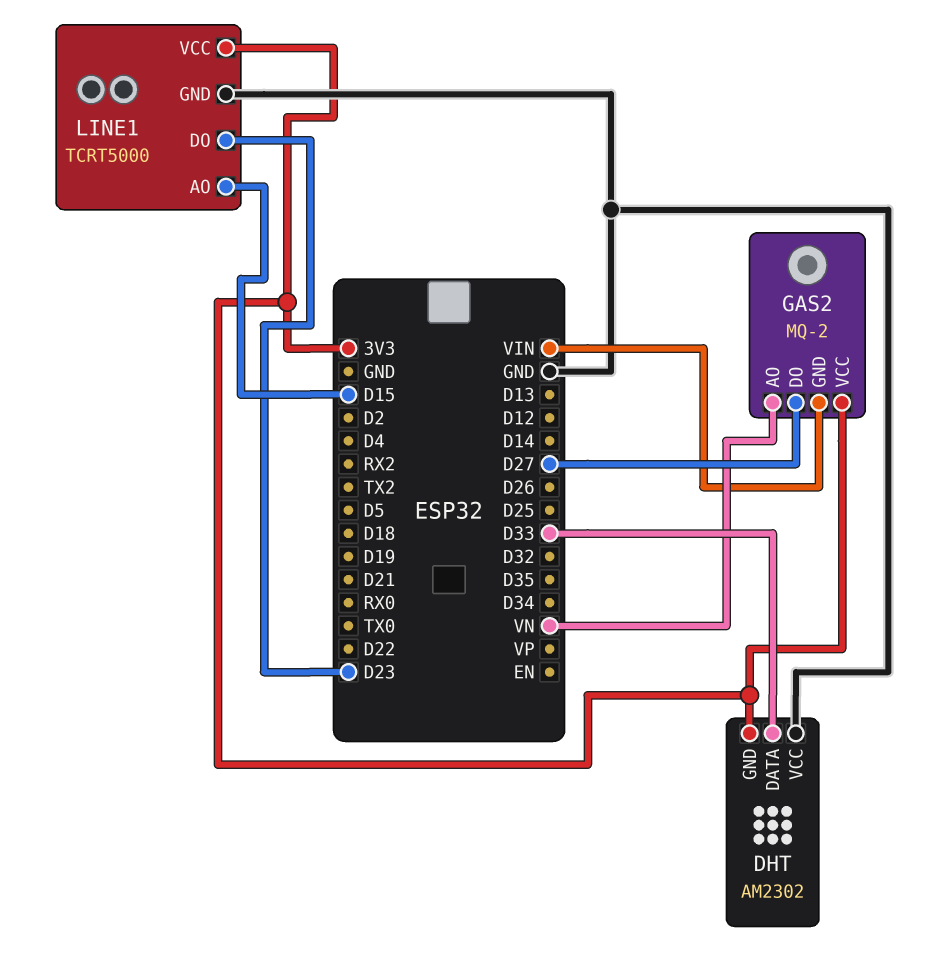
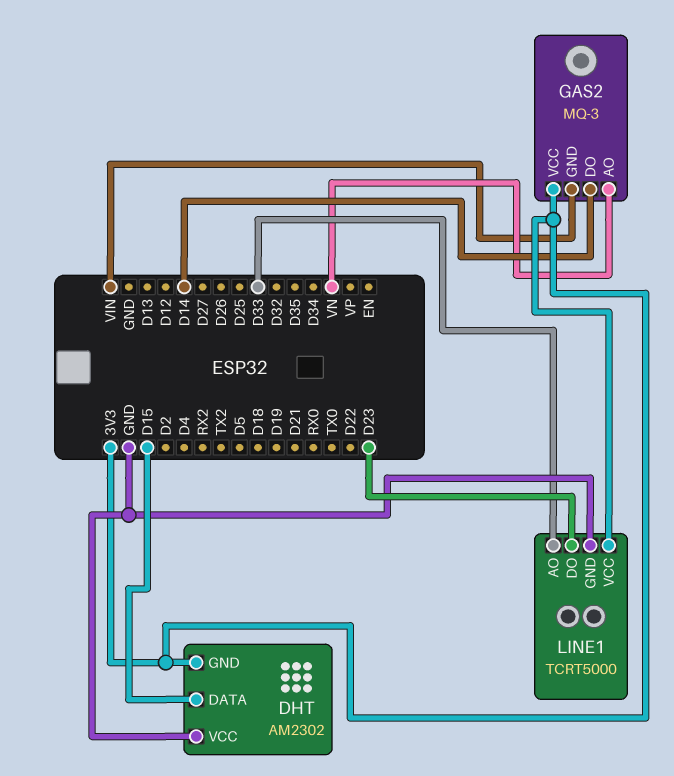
DHT pin DATA: D33 -> D15
GAS2: MQ-2 -> MQ-3
GAS2 pin DO: D27 -> D14
LINE1 pin AO: D15 -> D33

